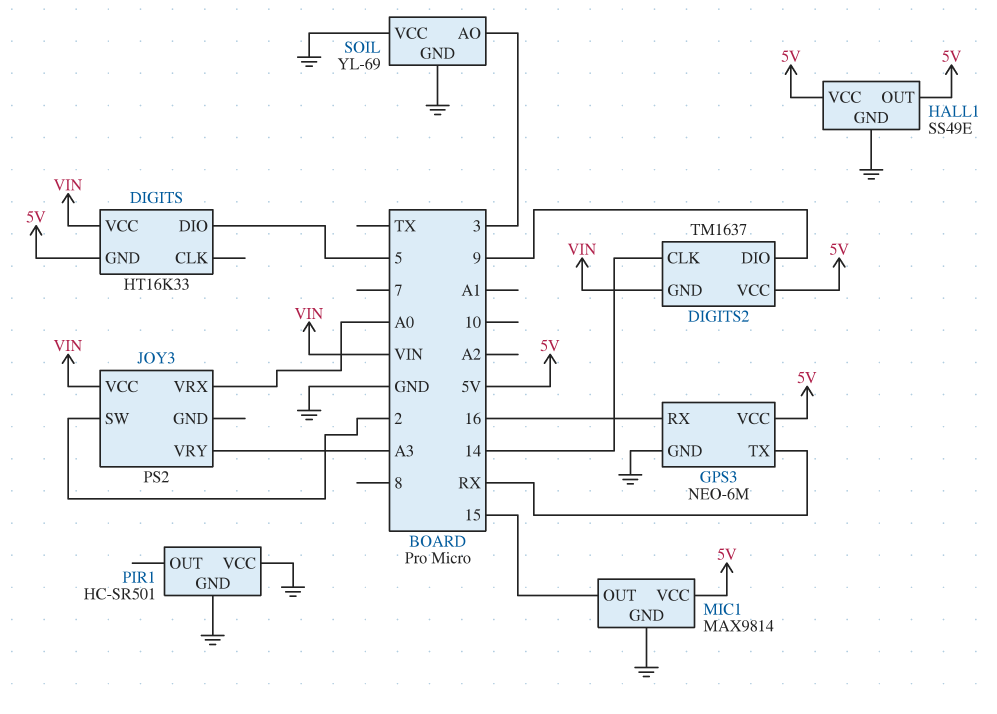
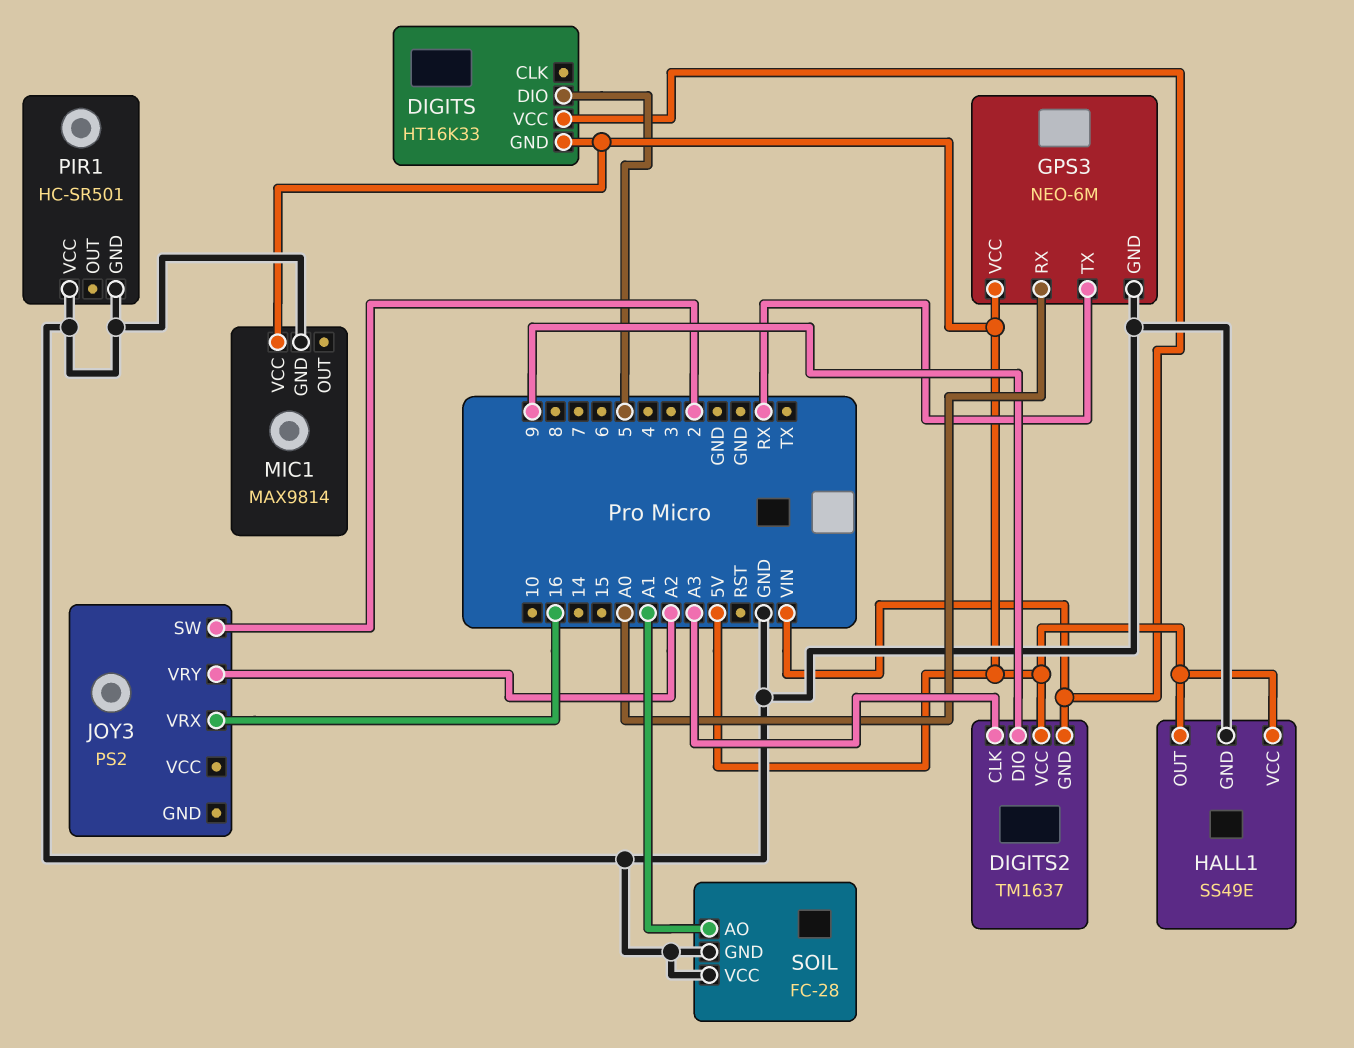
DIGITS2 pin CLK: 14 -> A3
GPS3 pin RX: 16 -> A0
JOY3 pin VCC: VIN -> none
JOY3 pin VRX: A0 -> 16
JOY3 pin VRY: A3 -> A2
MIC1 pin OUT: 15 -> none
SOIL: YL-69 -> FC-28
SOIL pin AO: 3 -> A1

